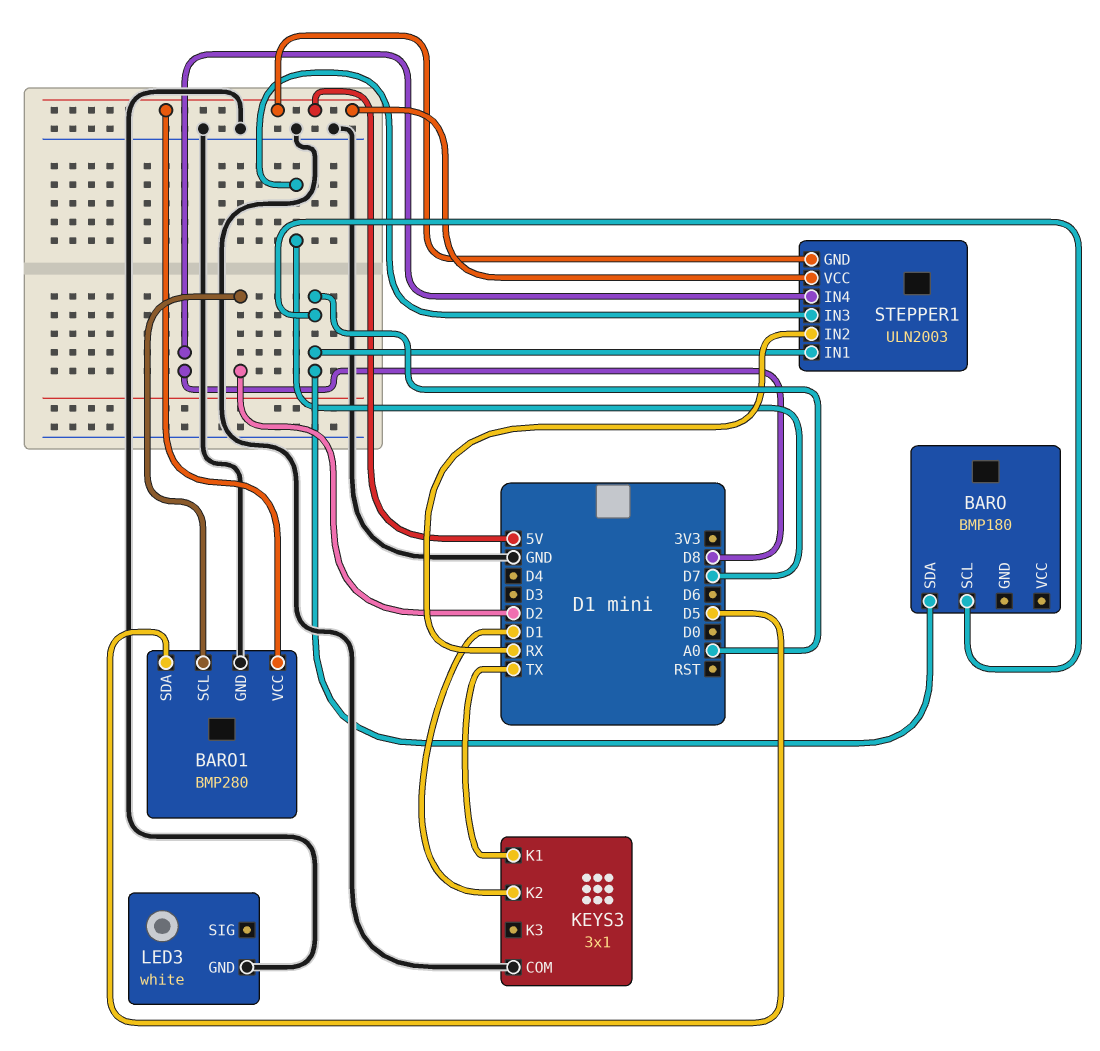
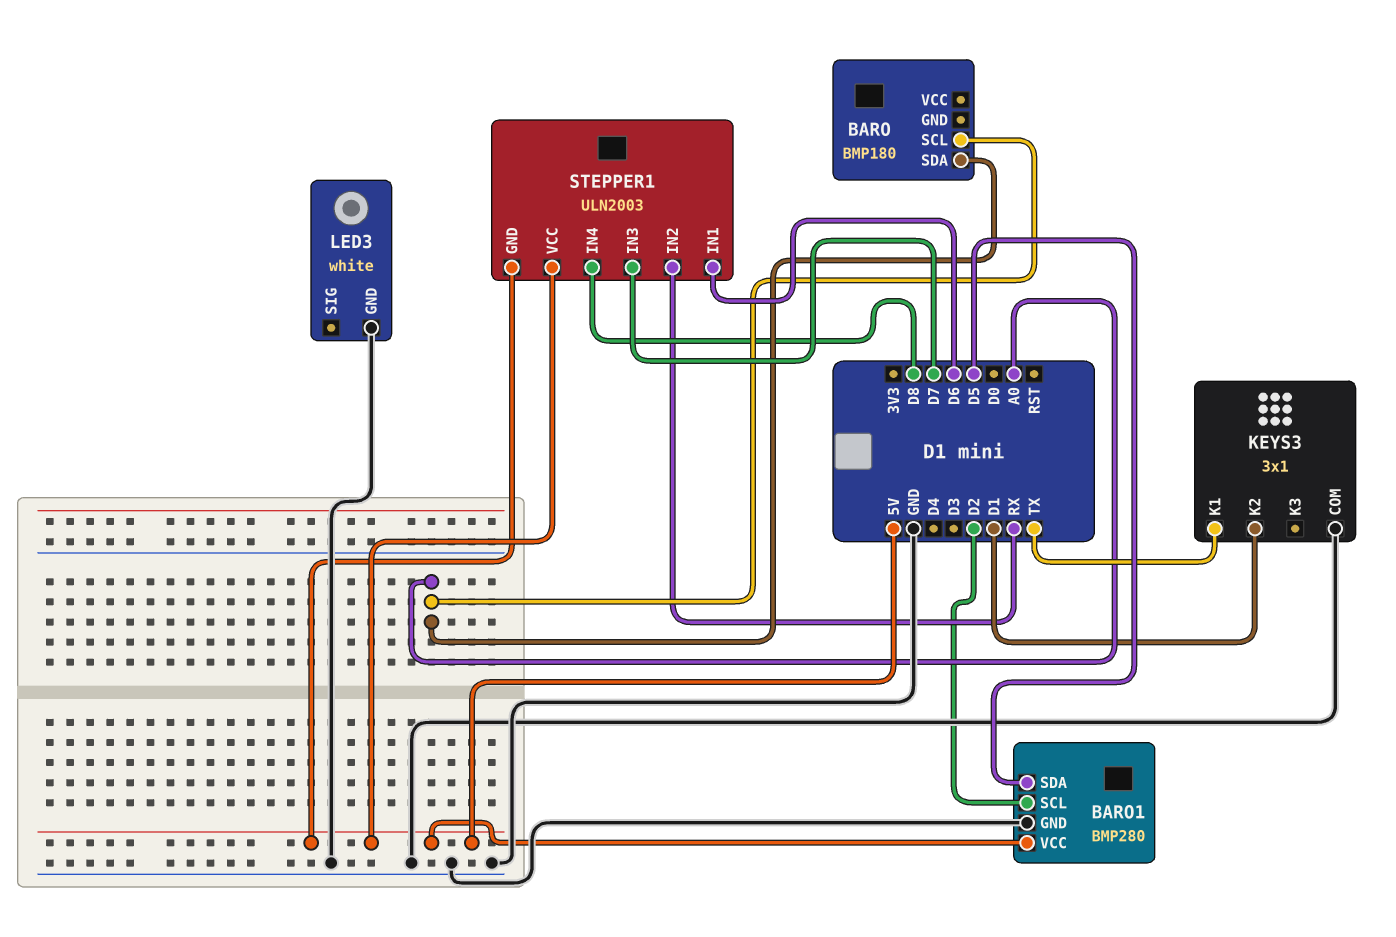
STEPPER1 pin IN1: A0 -> D6

